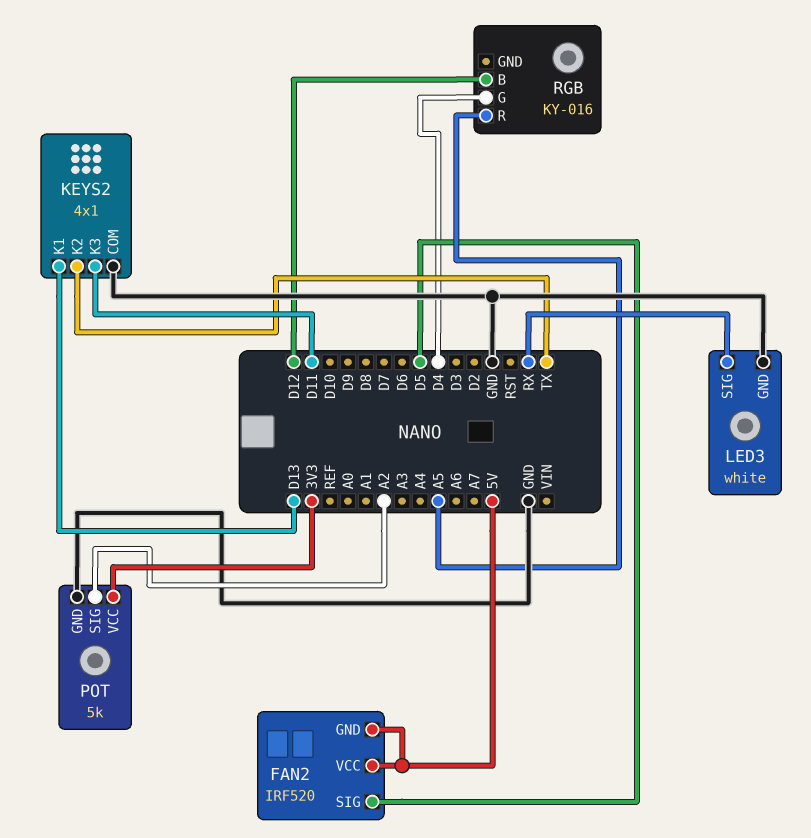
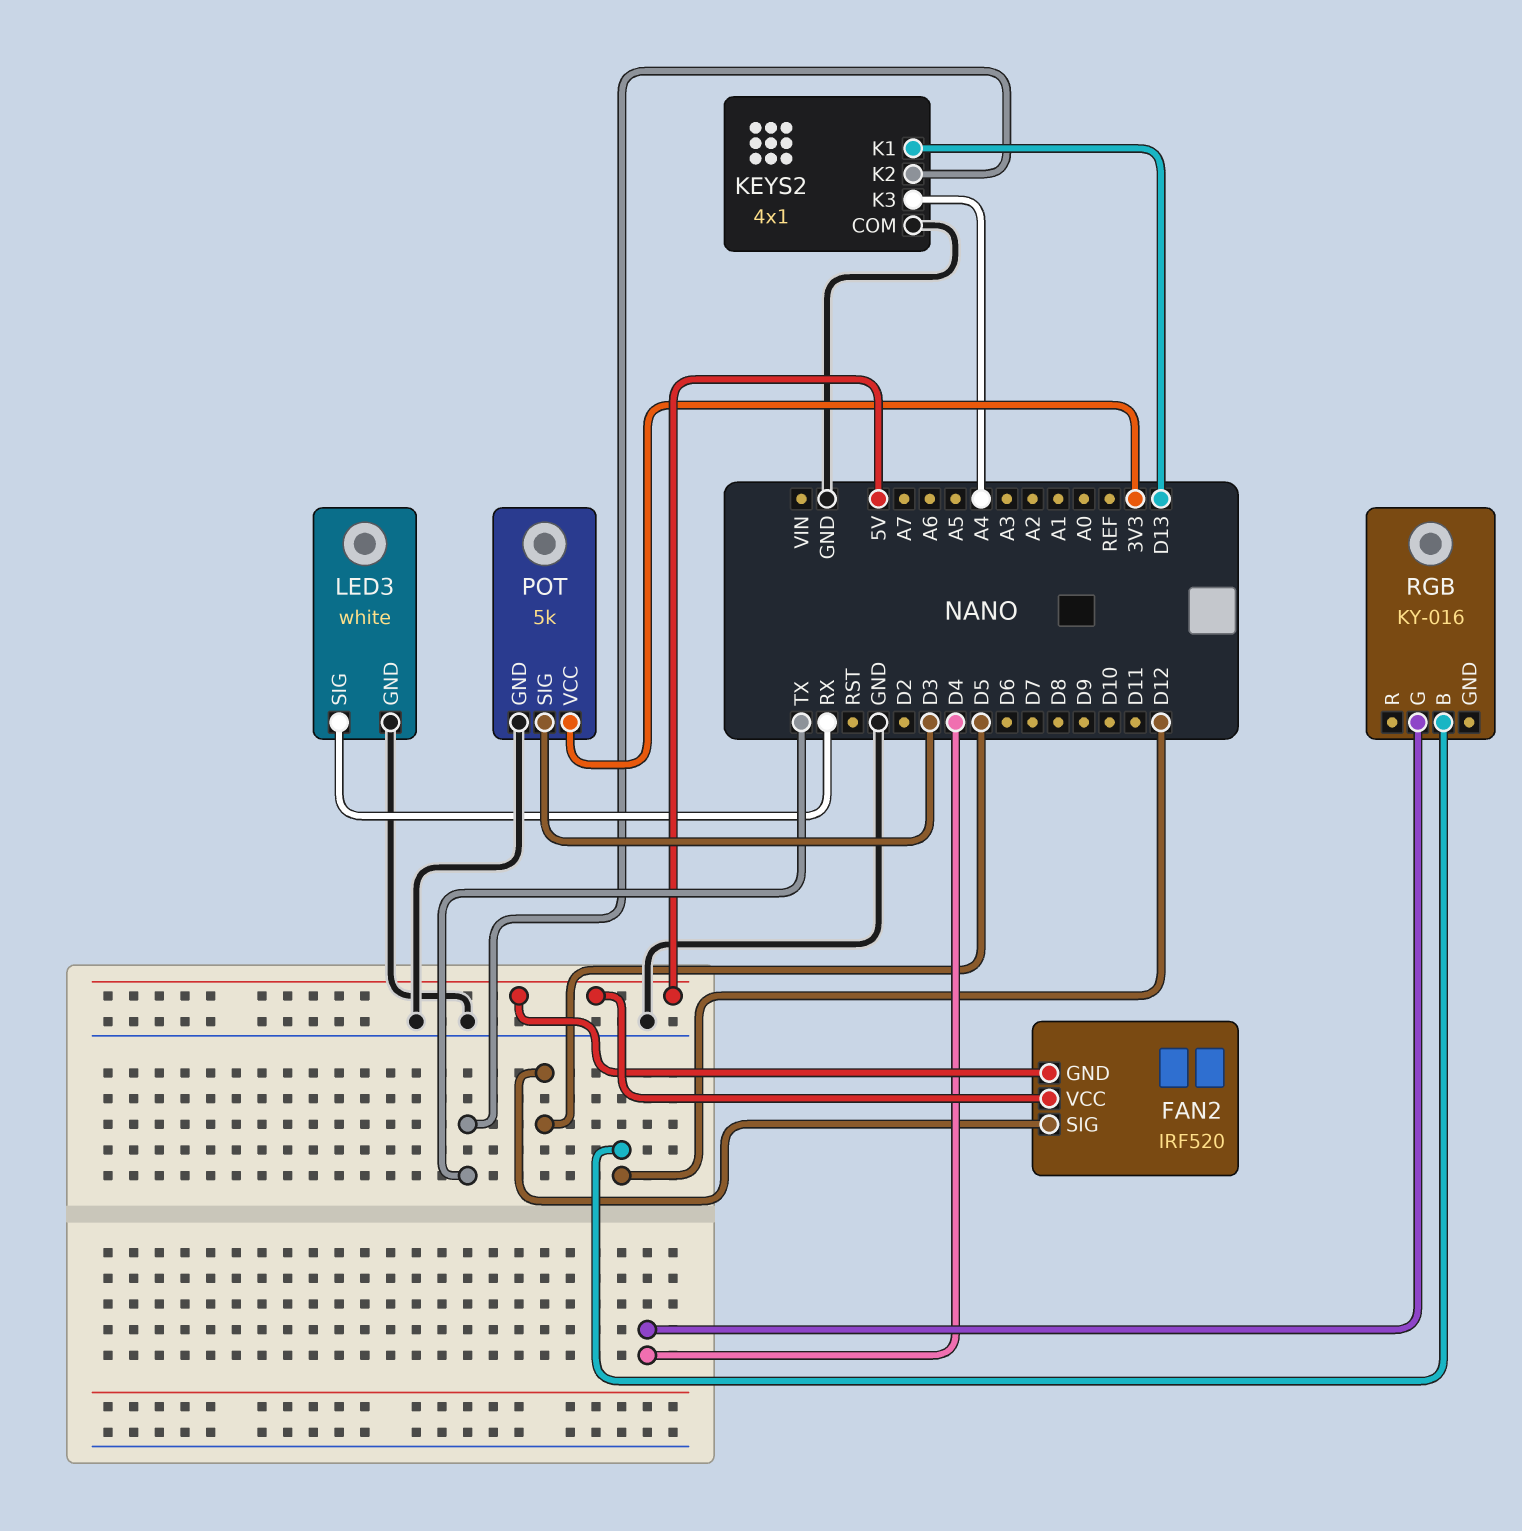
KEYS2 pin K3: D11 -> A4
POT pin SIG: A2 -> D3
RGB pin R: A5 -> none

